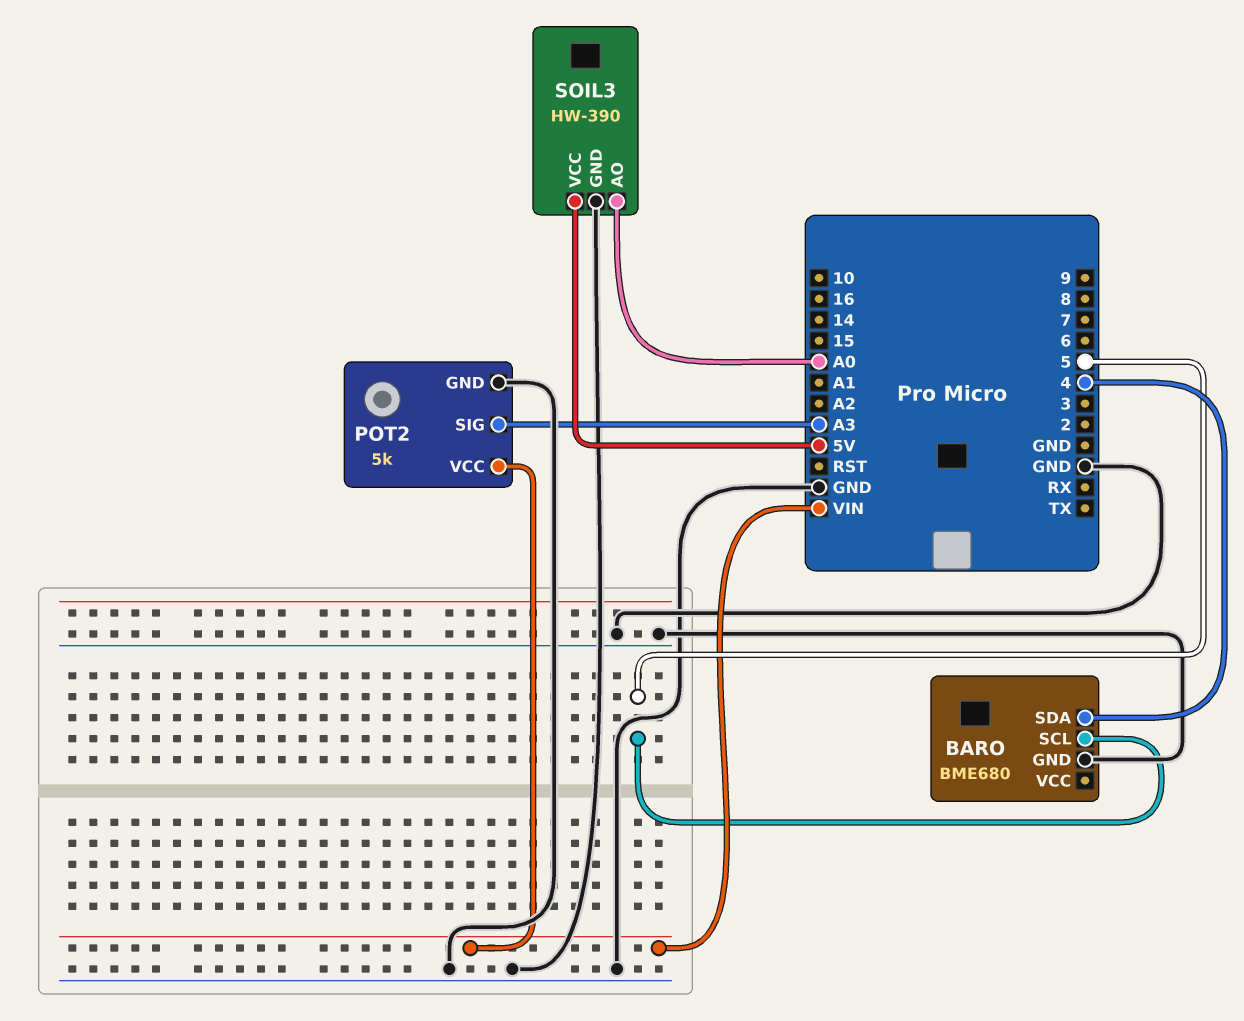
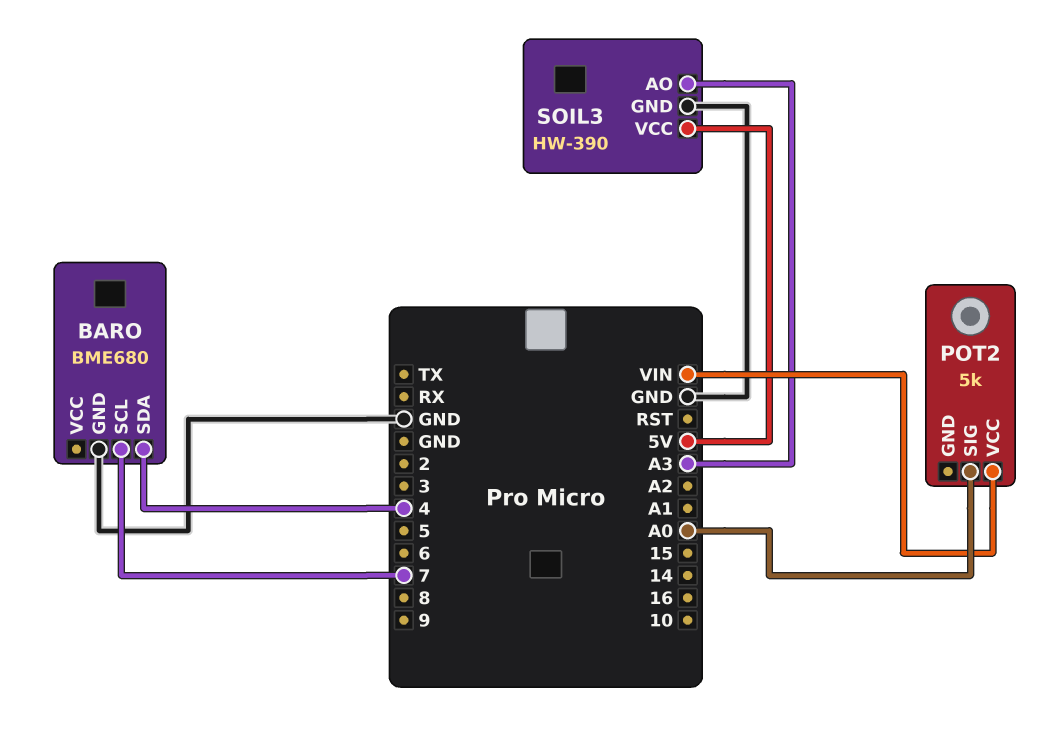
BARO pin SCL: 5 -> 7
POT2 pin GND: GND -> none
POT2 pin SIG: A3 -> A0
SOIL3 pin AO: A0 -> A3

